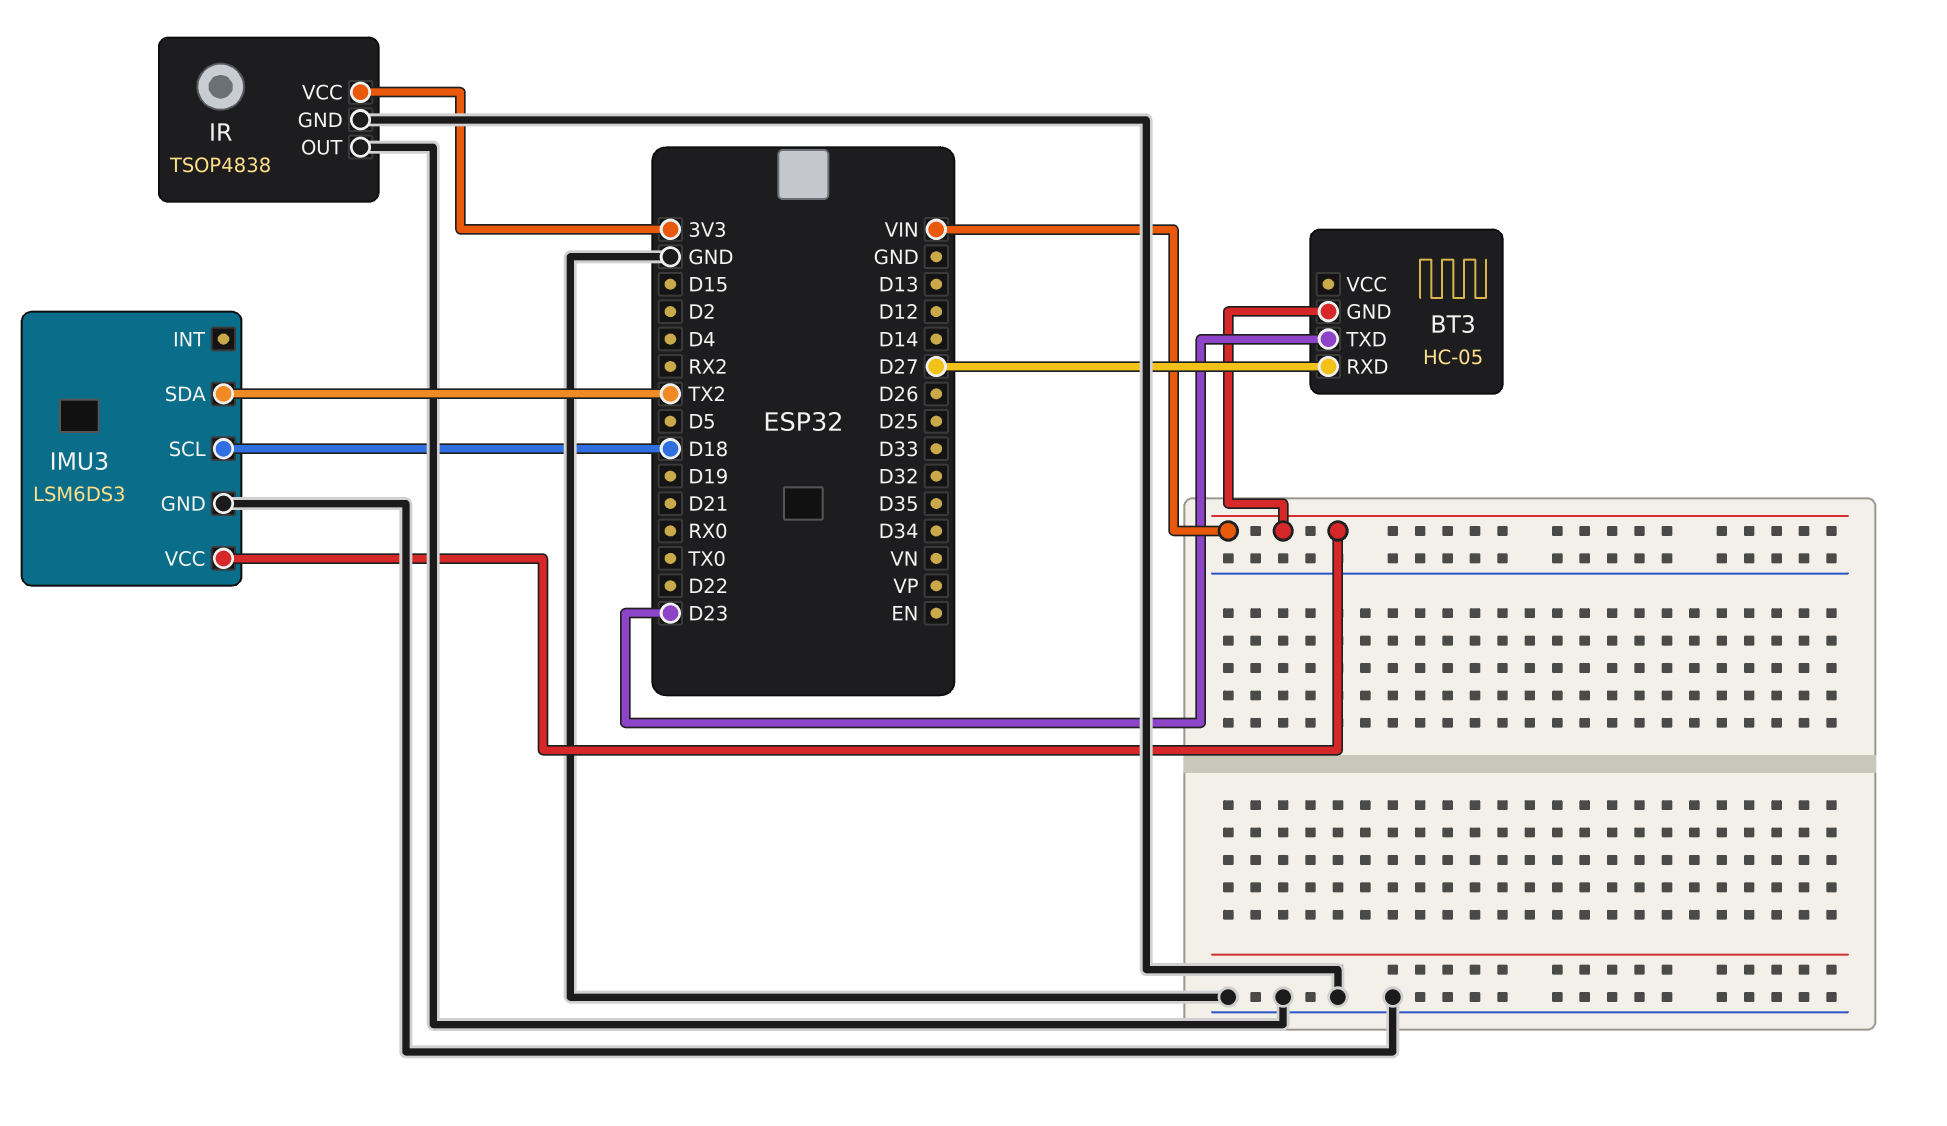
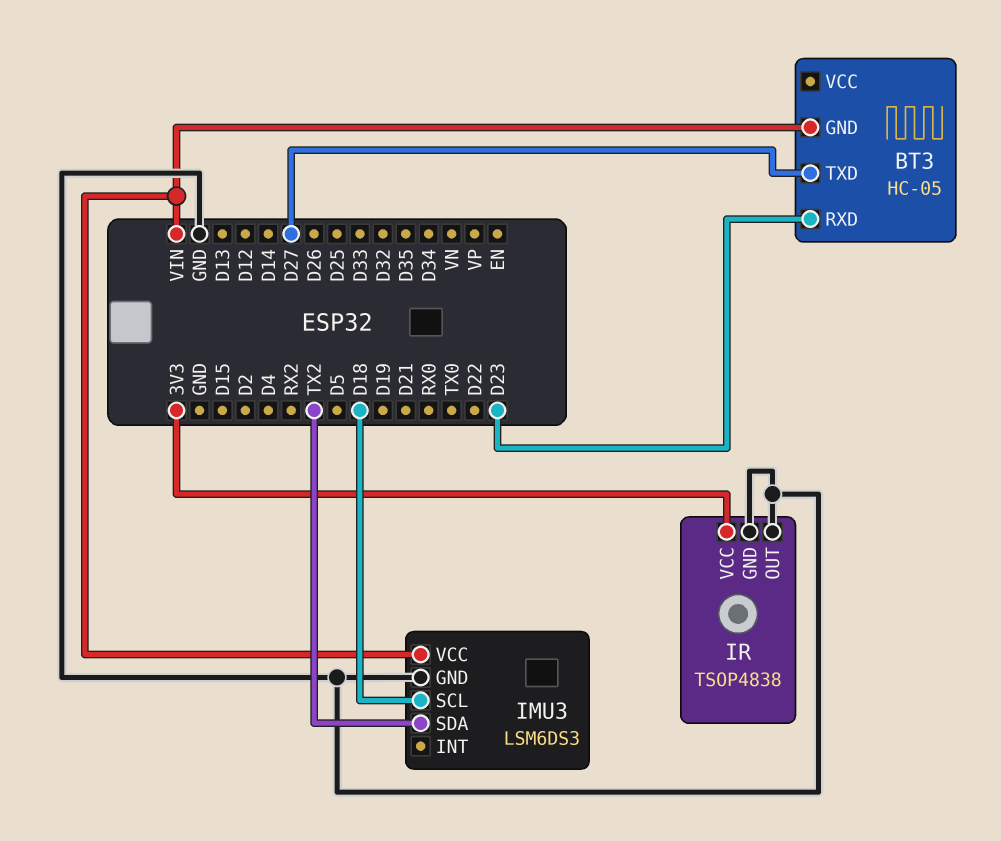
BT3 pin RXD: D27 -> D23
BT3 pin TXD: D23 -> D27

